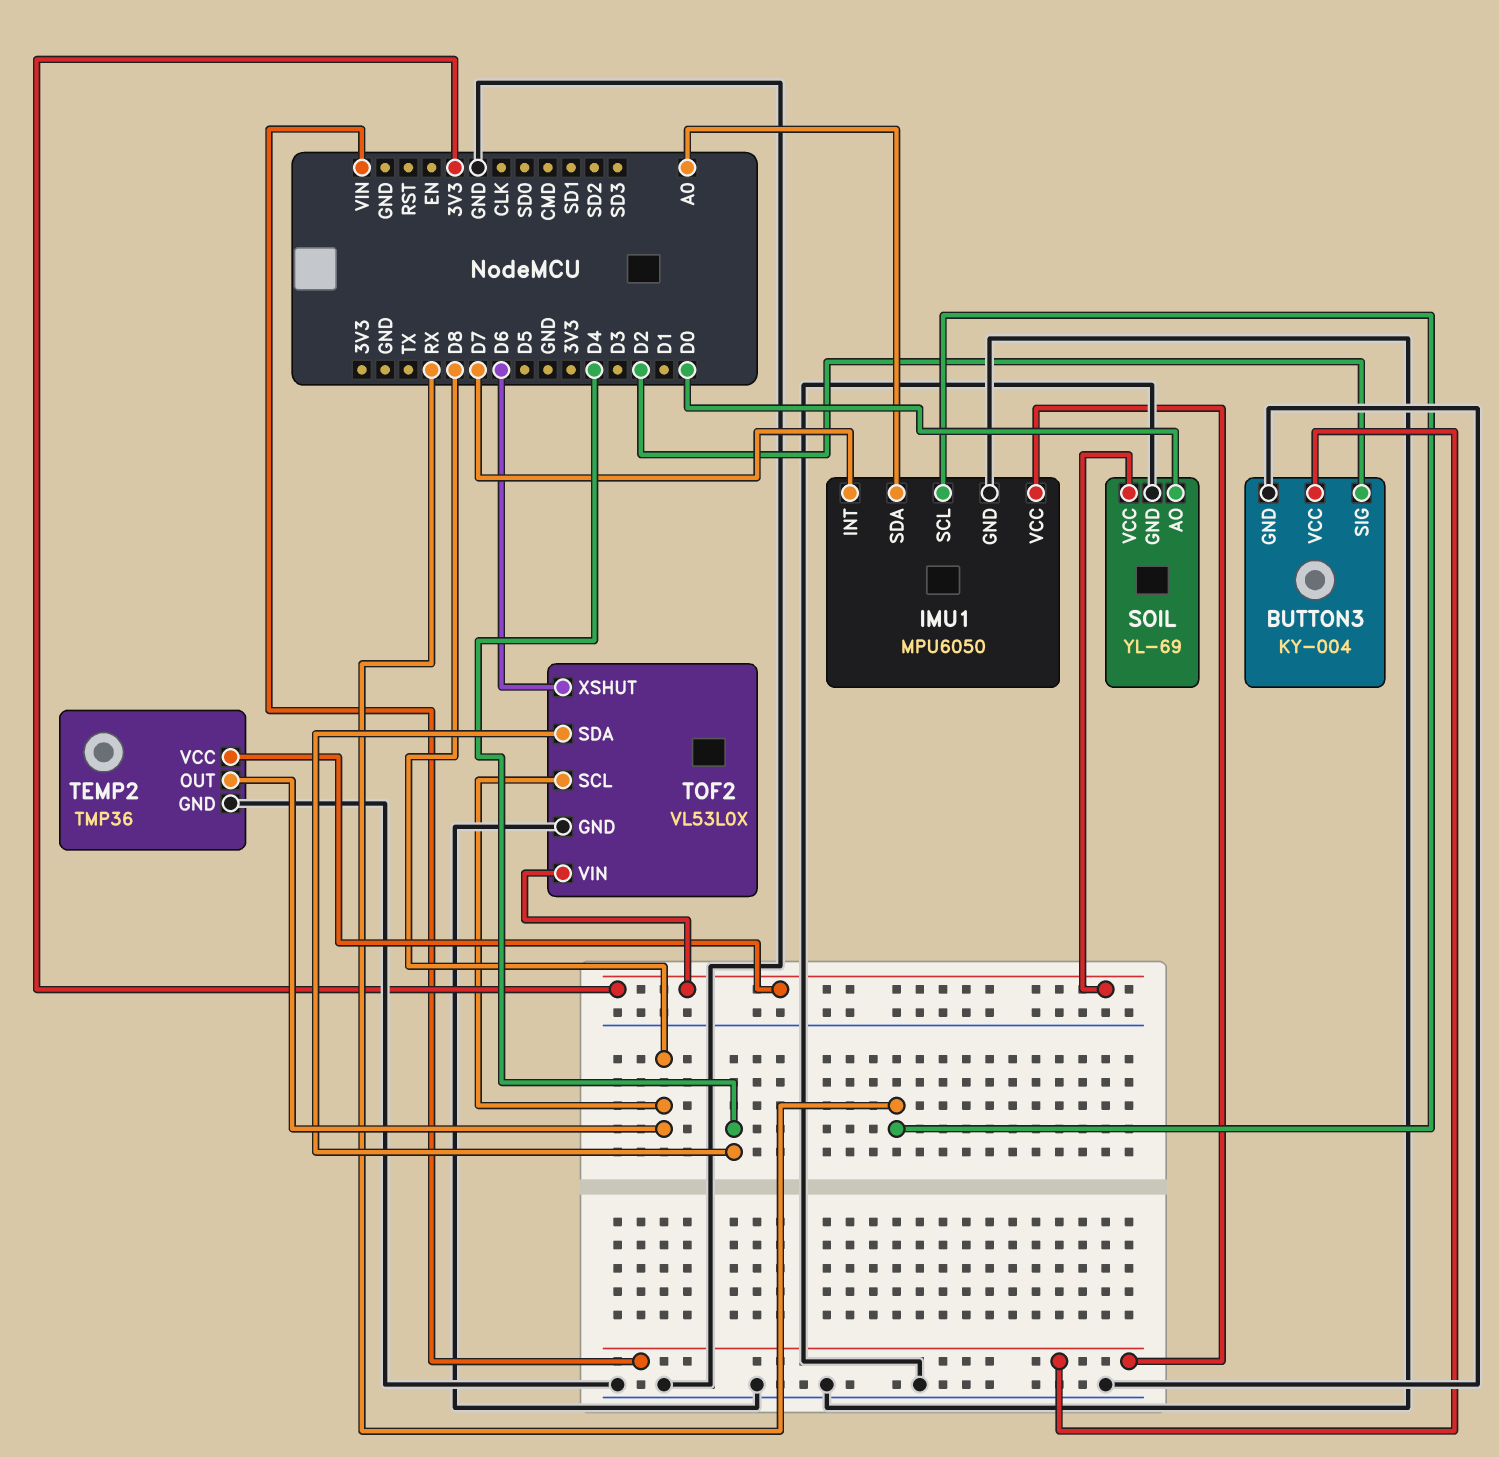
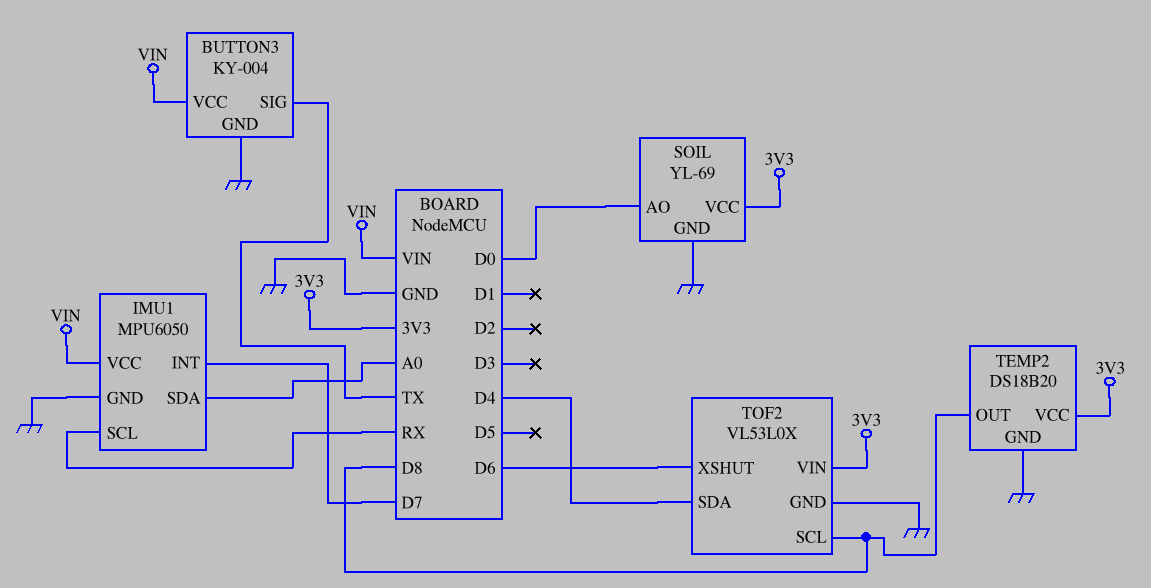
BUTTON3 pin SIG: D2 -> TX
TEMP2: TMP36 -> DS18B20

